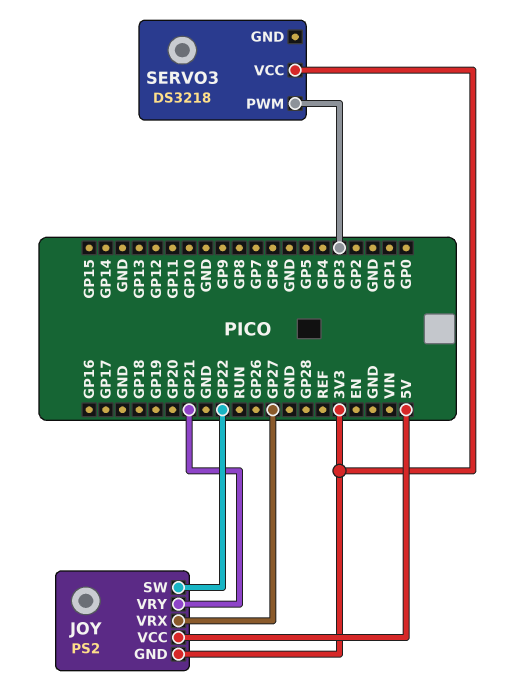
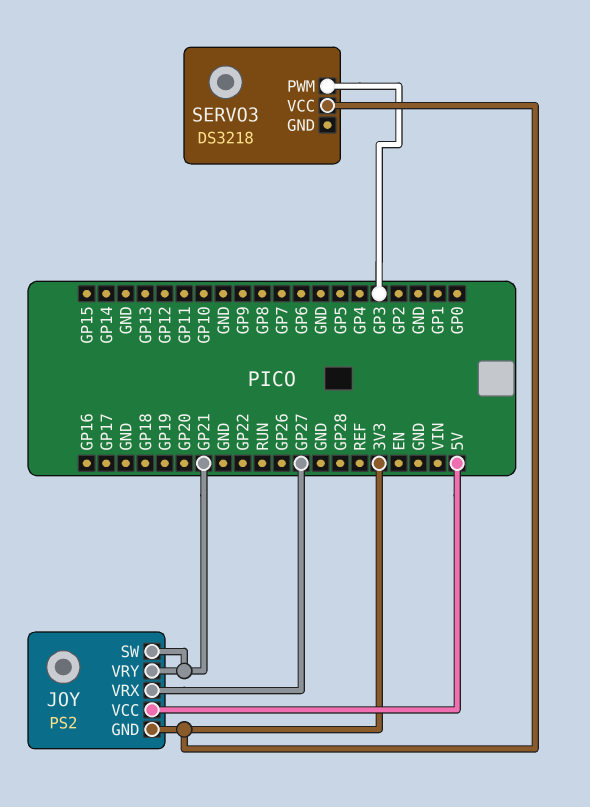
JOY pin SW: GP22 -> GP21

